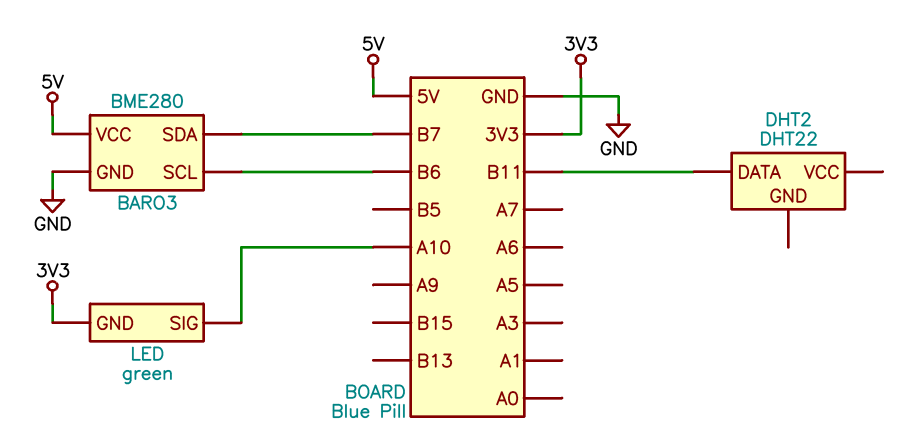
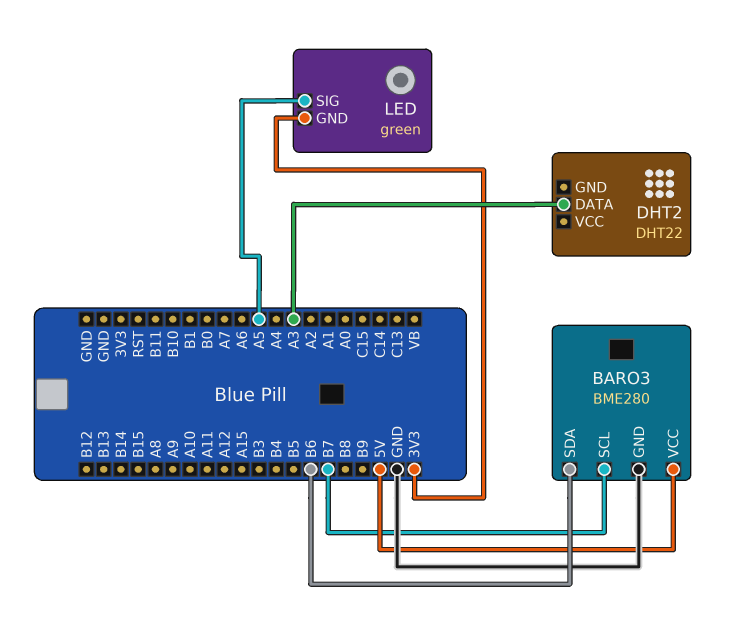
BARO3 pin SCL: B6 -> B7
BARO3 pin SDA: B7 -> B6
DHT2 pin DATA: B11 -> A3
LED pin SIG: A10 -> A5

